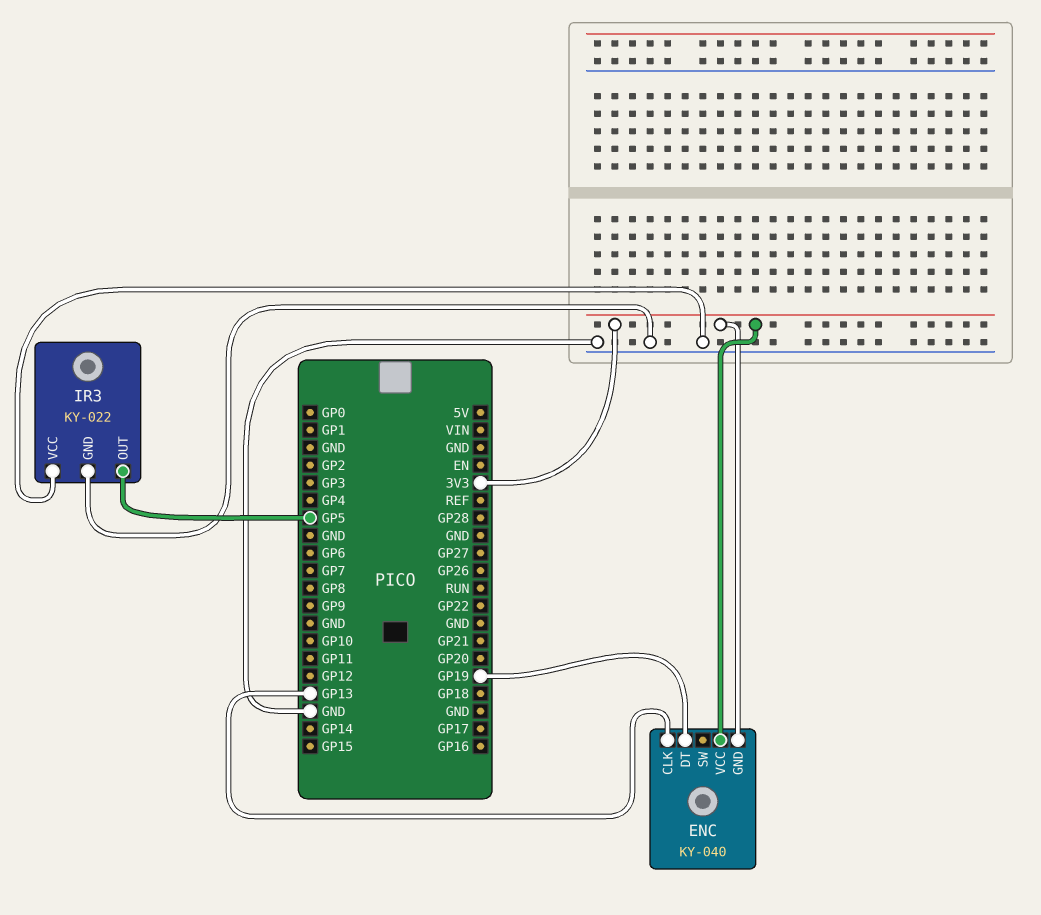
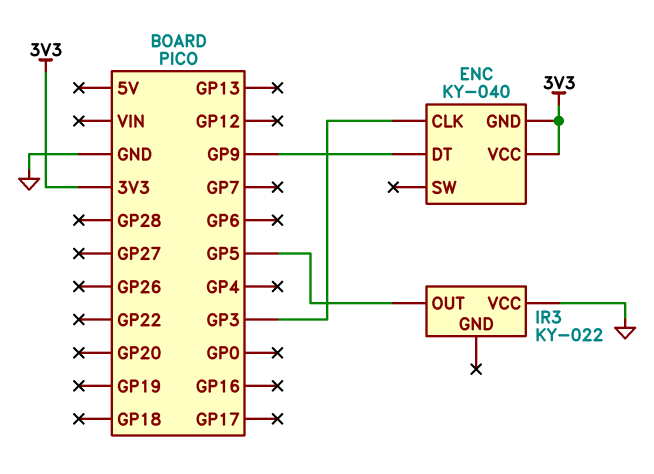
ENC pin CLK: GP13 -> GP3
ENC pin DT: GP19 -> GP9
IR3 pin GND: GND -> none

